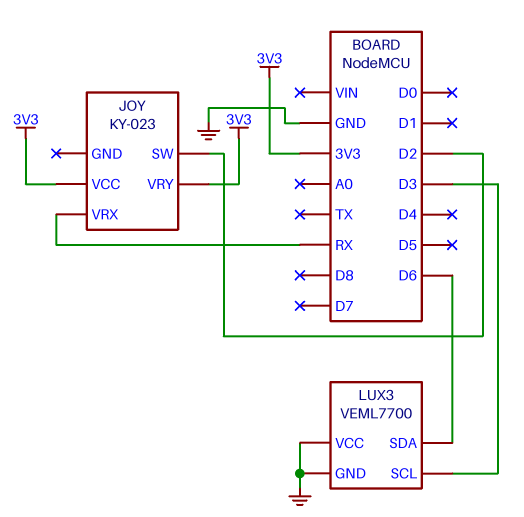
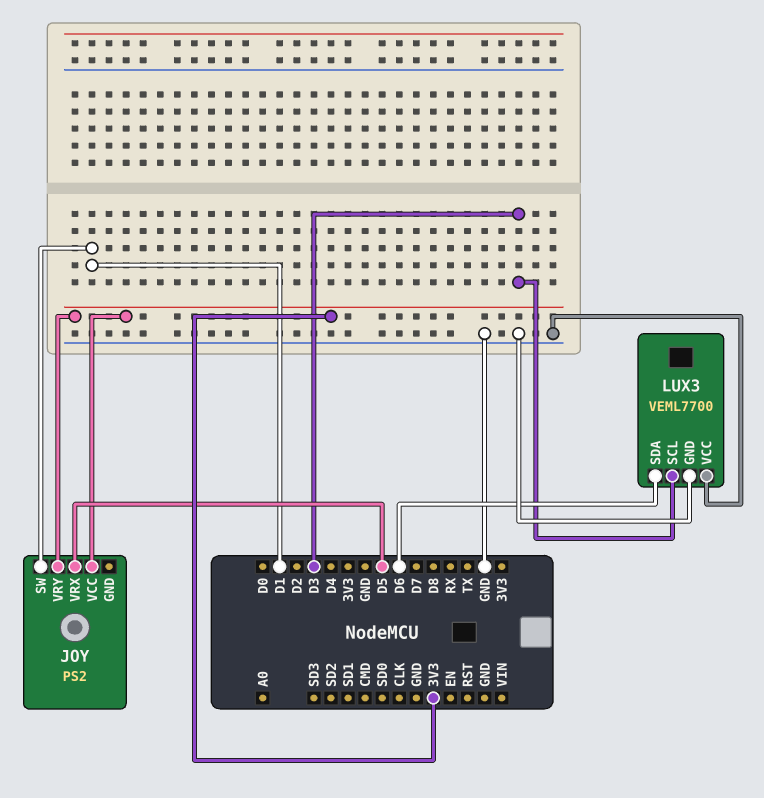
JOY: KY-023 -> PS2
JOY pin SW: D2 -> D1
JOY pin VRX: RX -> D5

